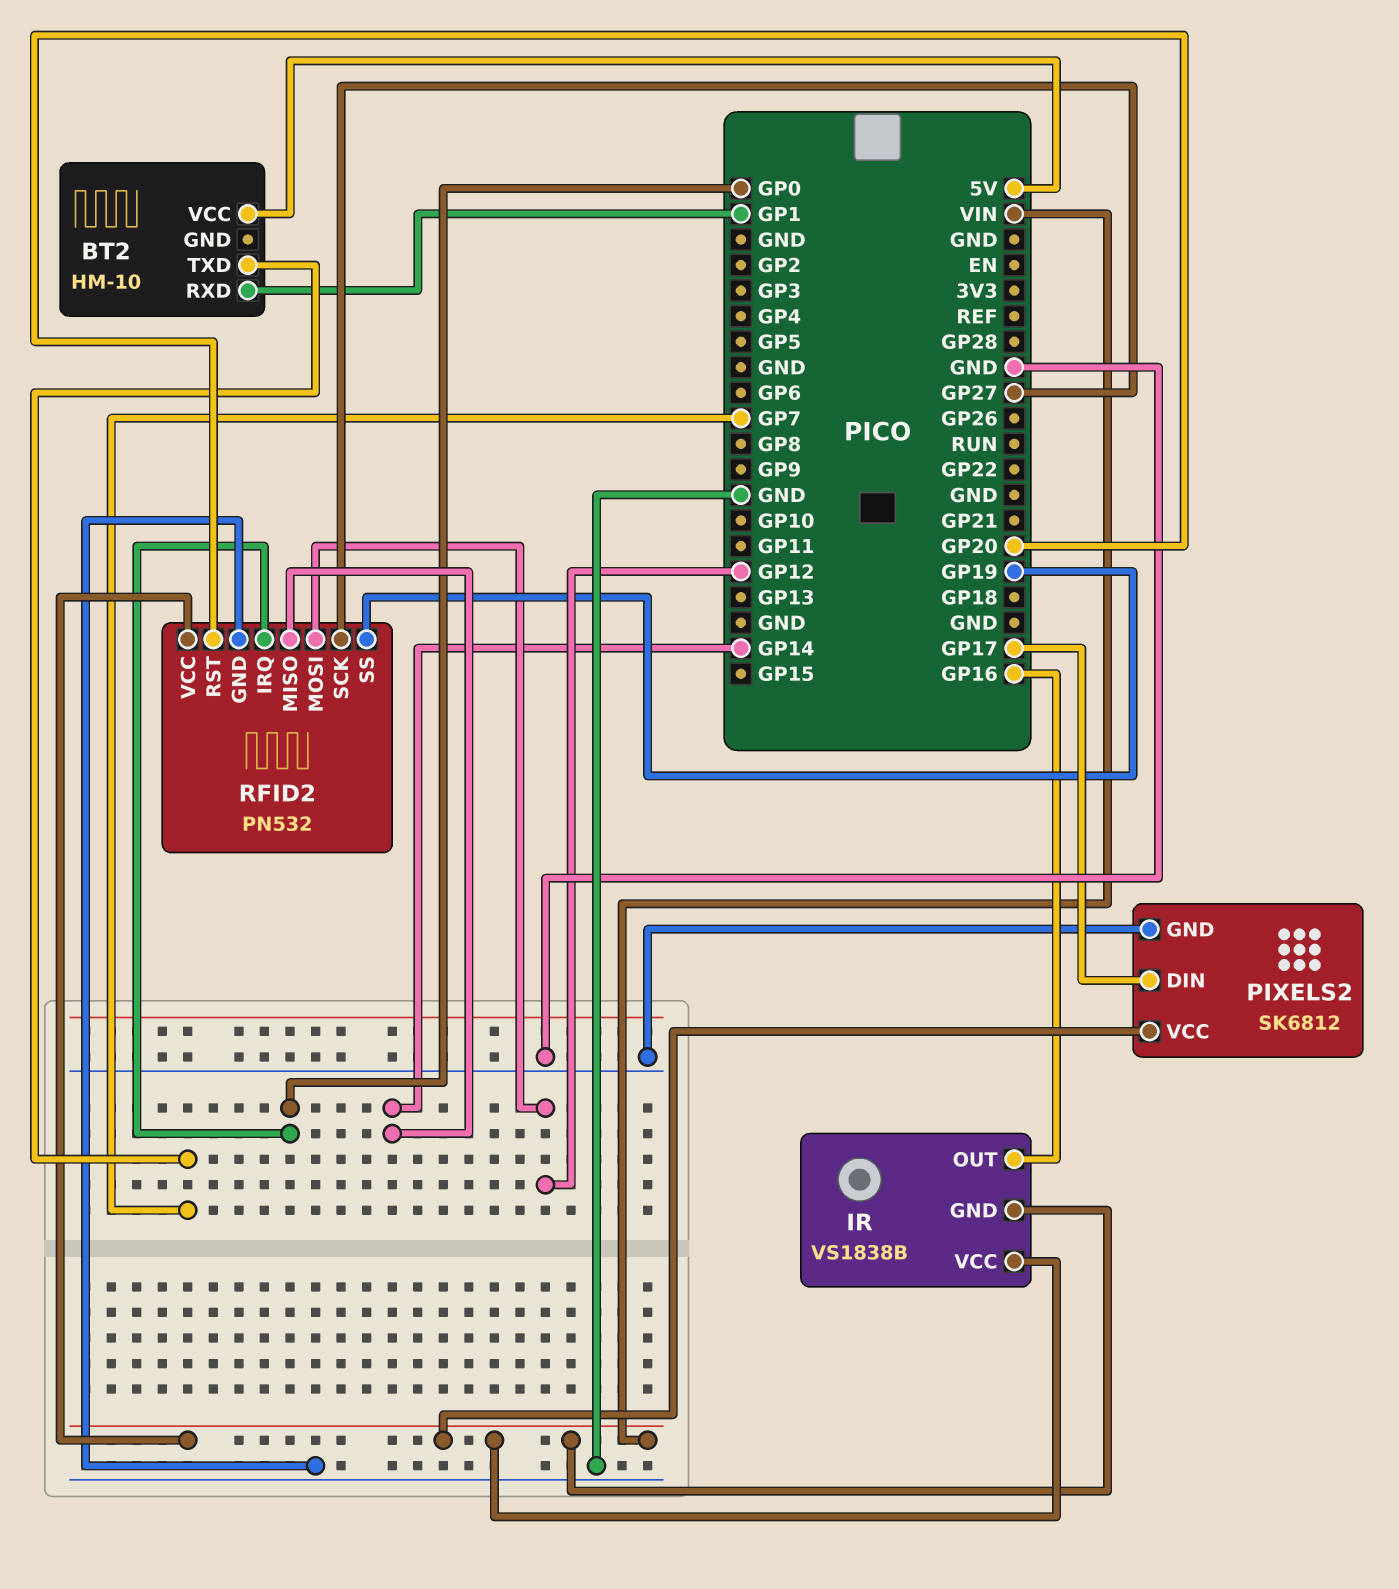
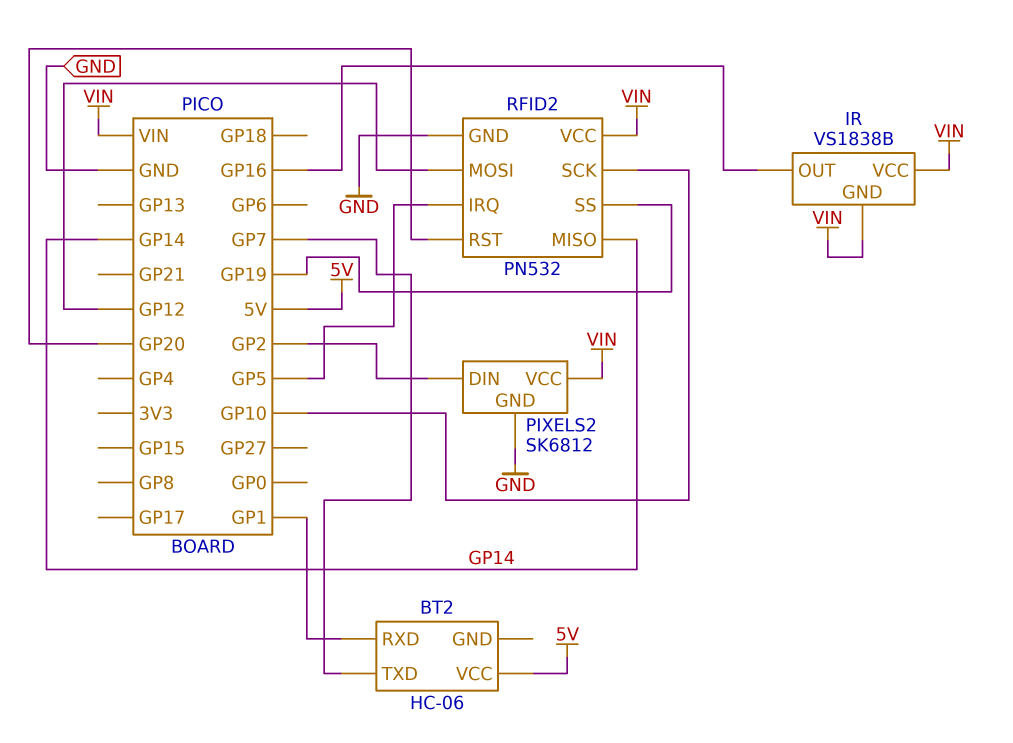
BT2: HM-10 -> HC-06
PIXELS2 pin DIN: GP17 -> GP2
RFID2 pin IRQ: GP0 -> GP5
RFID2 pin SCK: GP27 -> GP10

